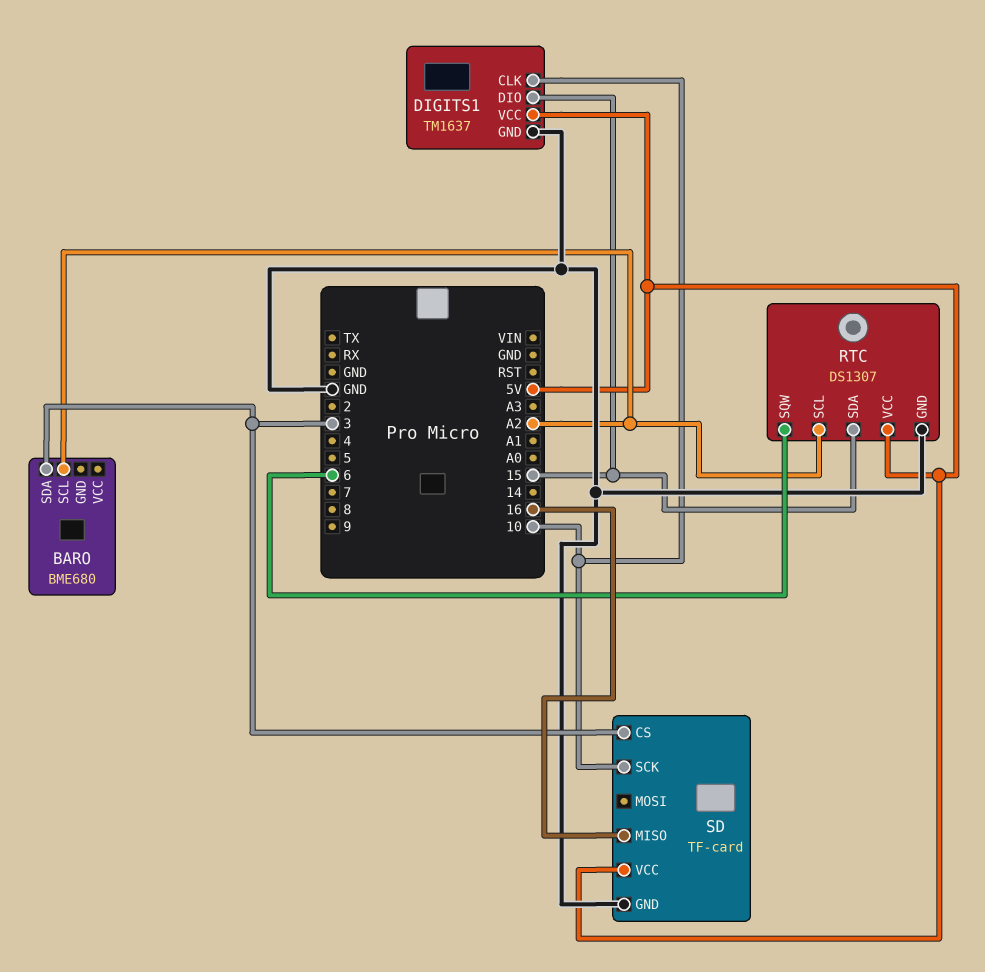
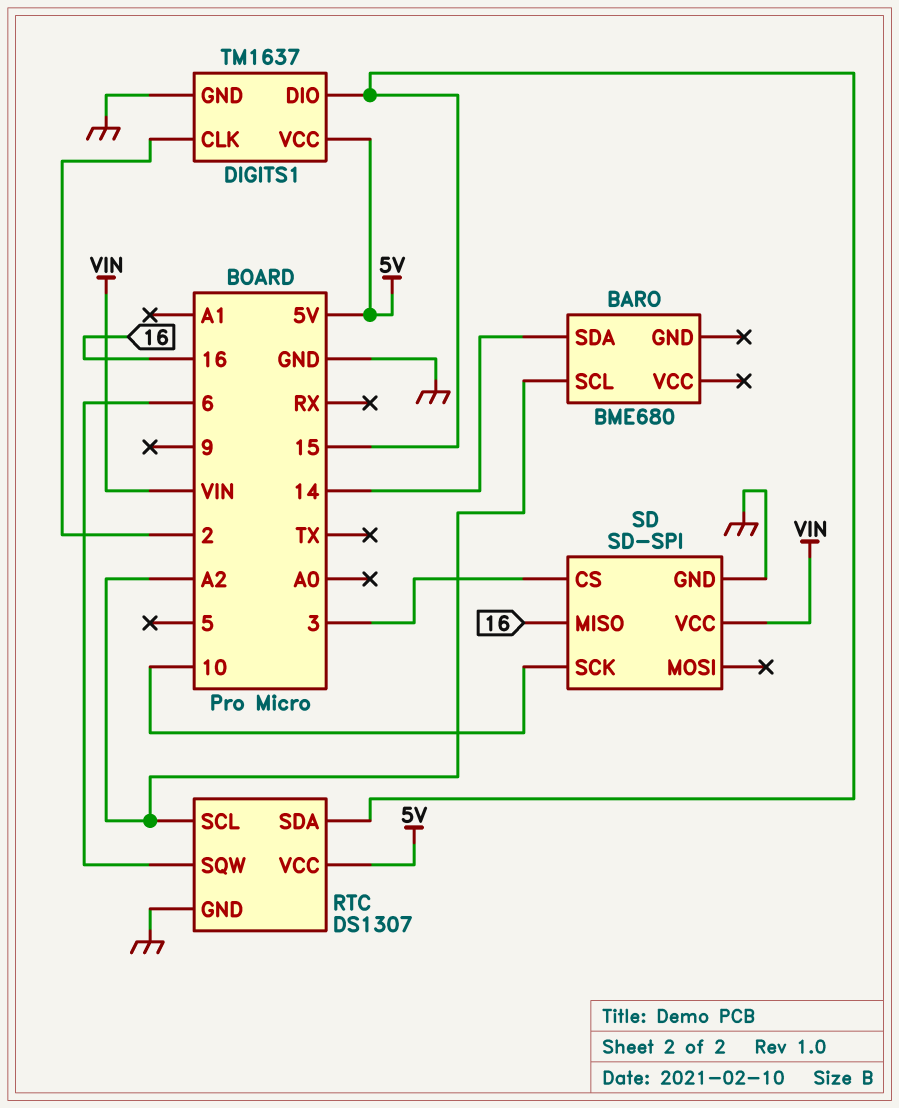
BARO pin SDA: 3 -> 14
DIGITS1 pin CLK: 10 -> 2
SD: TF-card -> SD-SPI
SD pin VCC: 5V -> VIN

